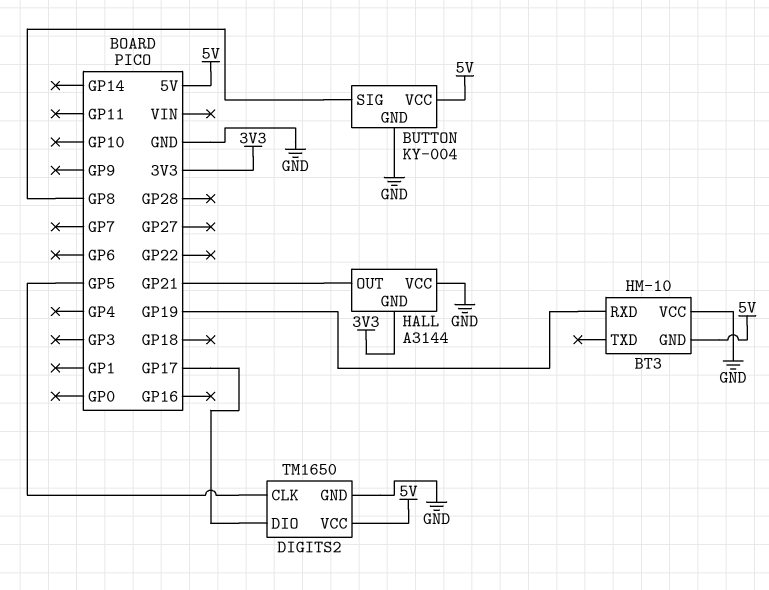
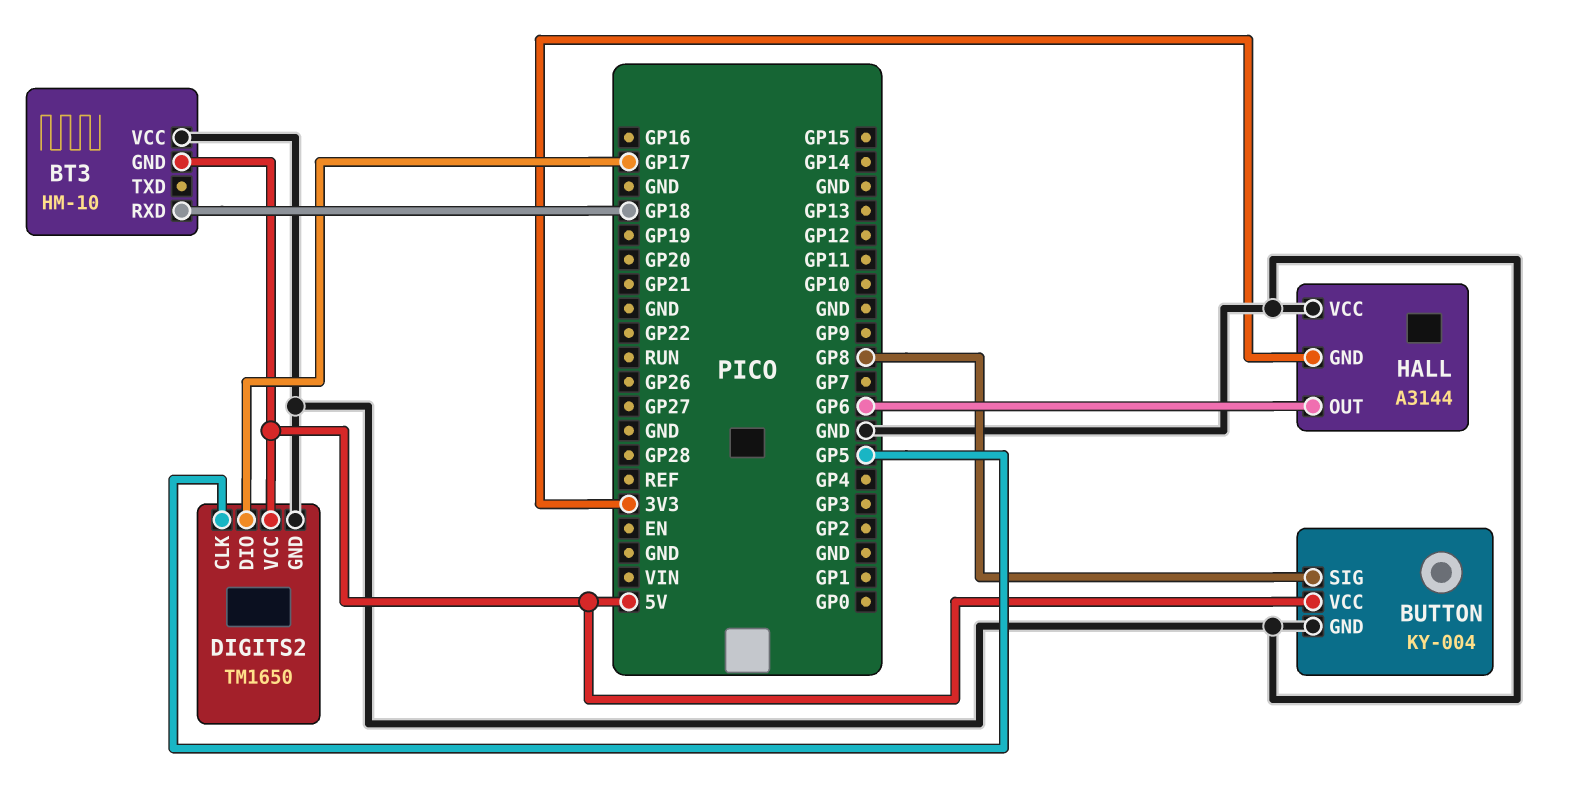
BT3 pin RXD: GP19 -> GP18
HALL pin OUT: GP21 -> GP6

